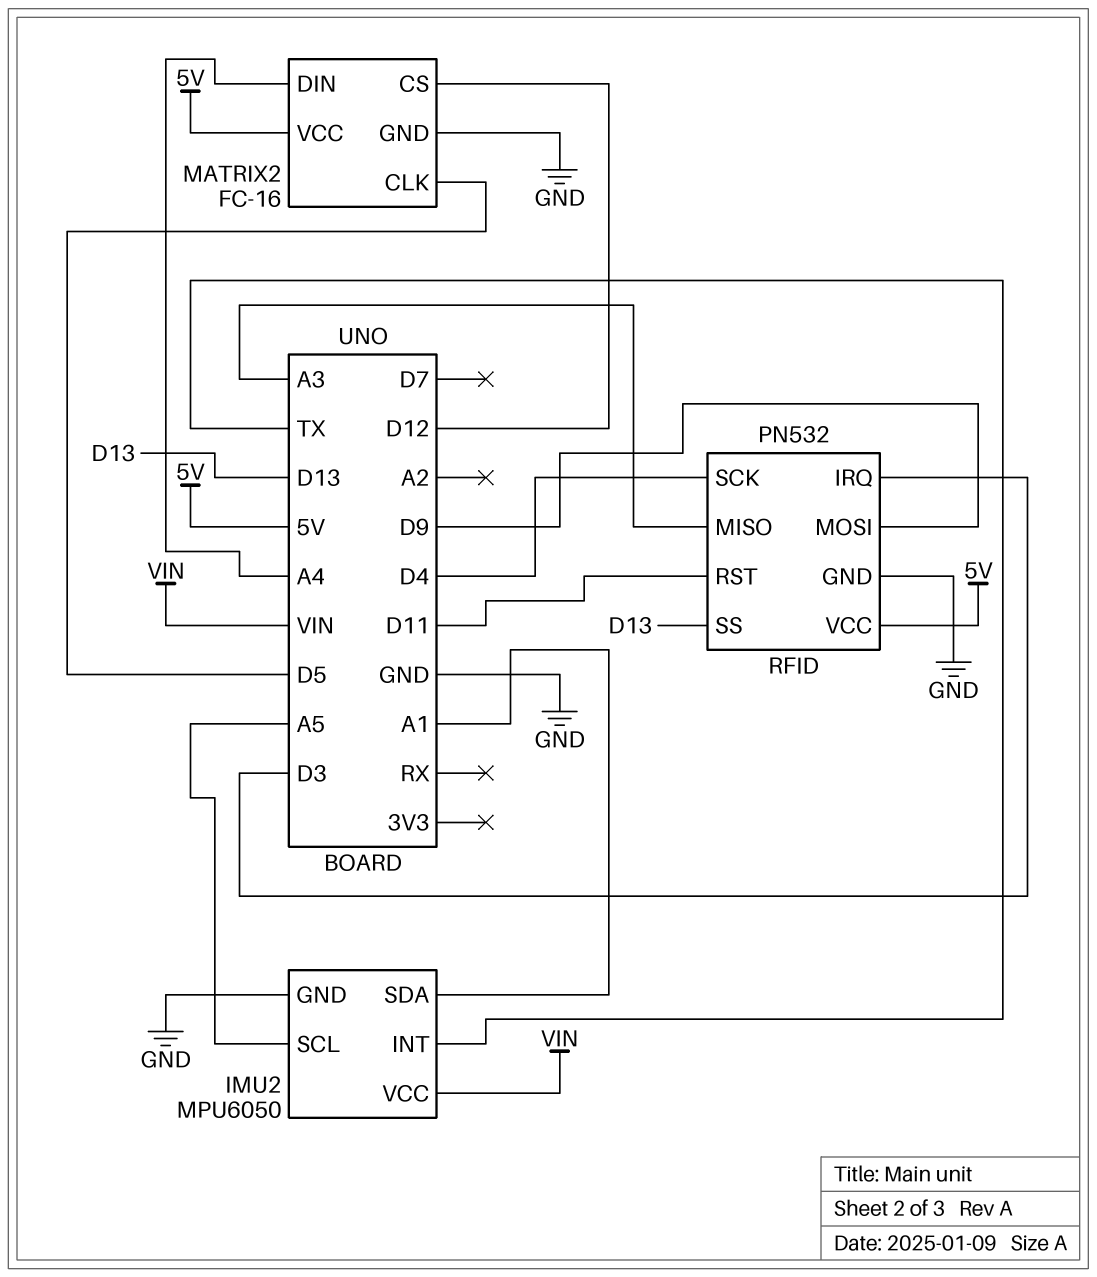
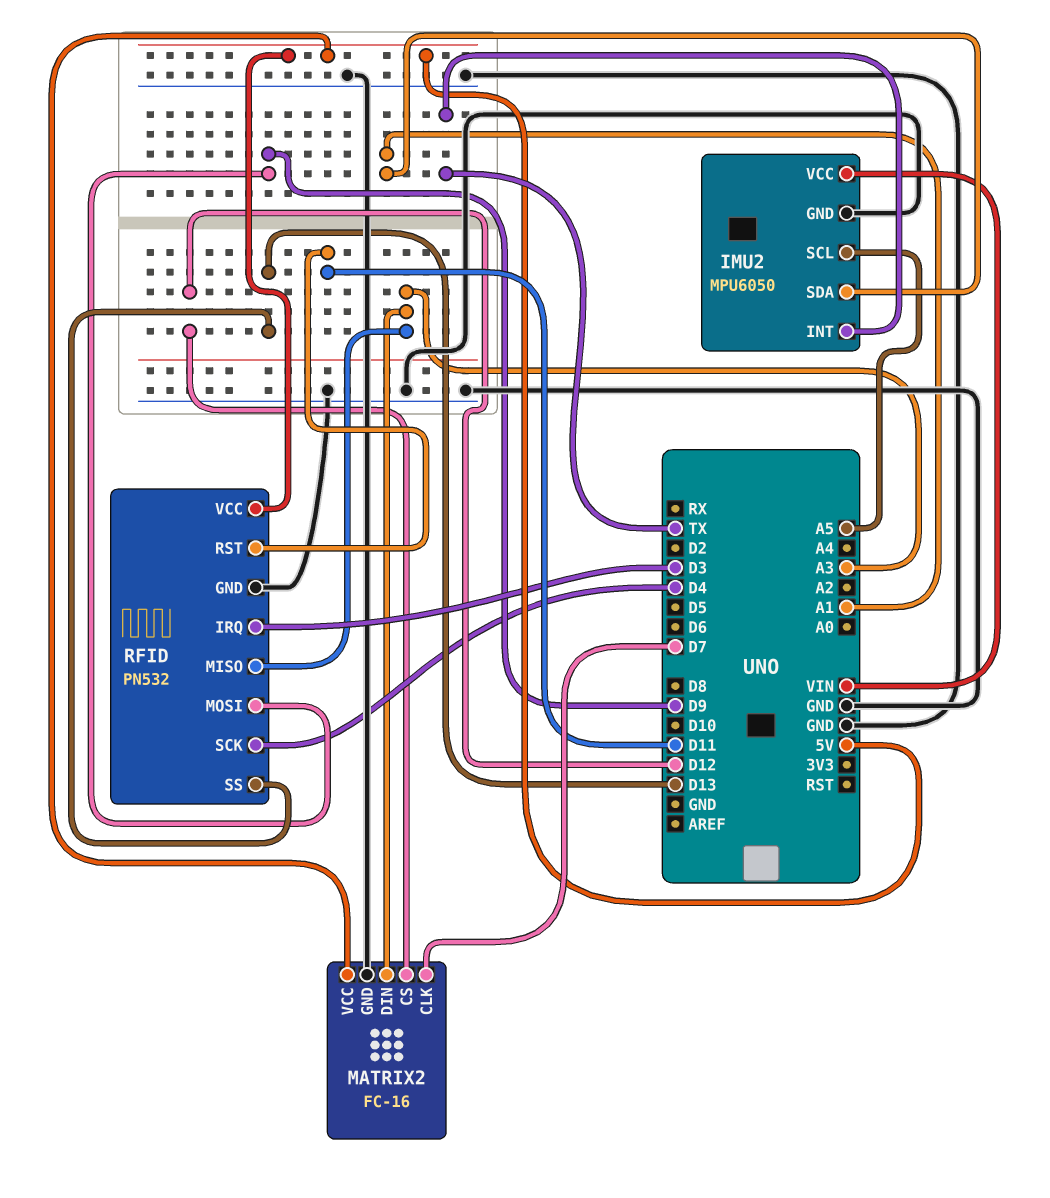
MATRIX2 pin CLK: D5 -> D7
MATRIX2 pin DIN: A4 -> A3

